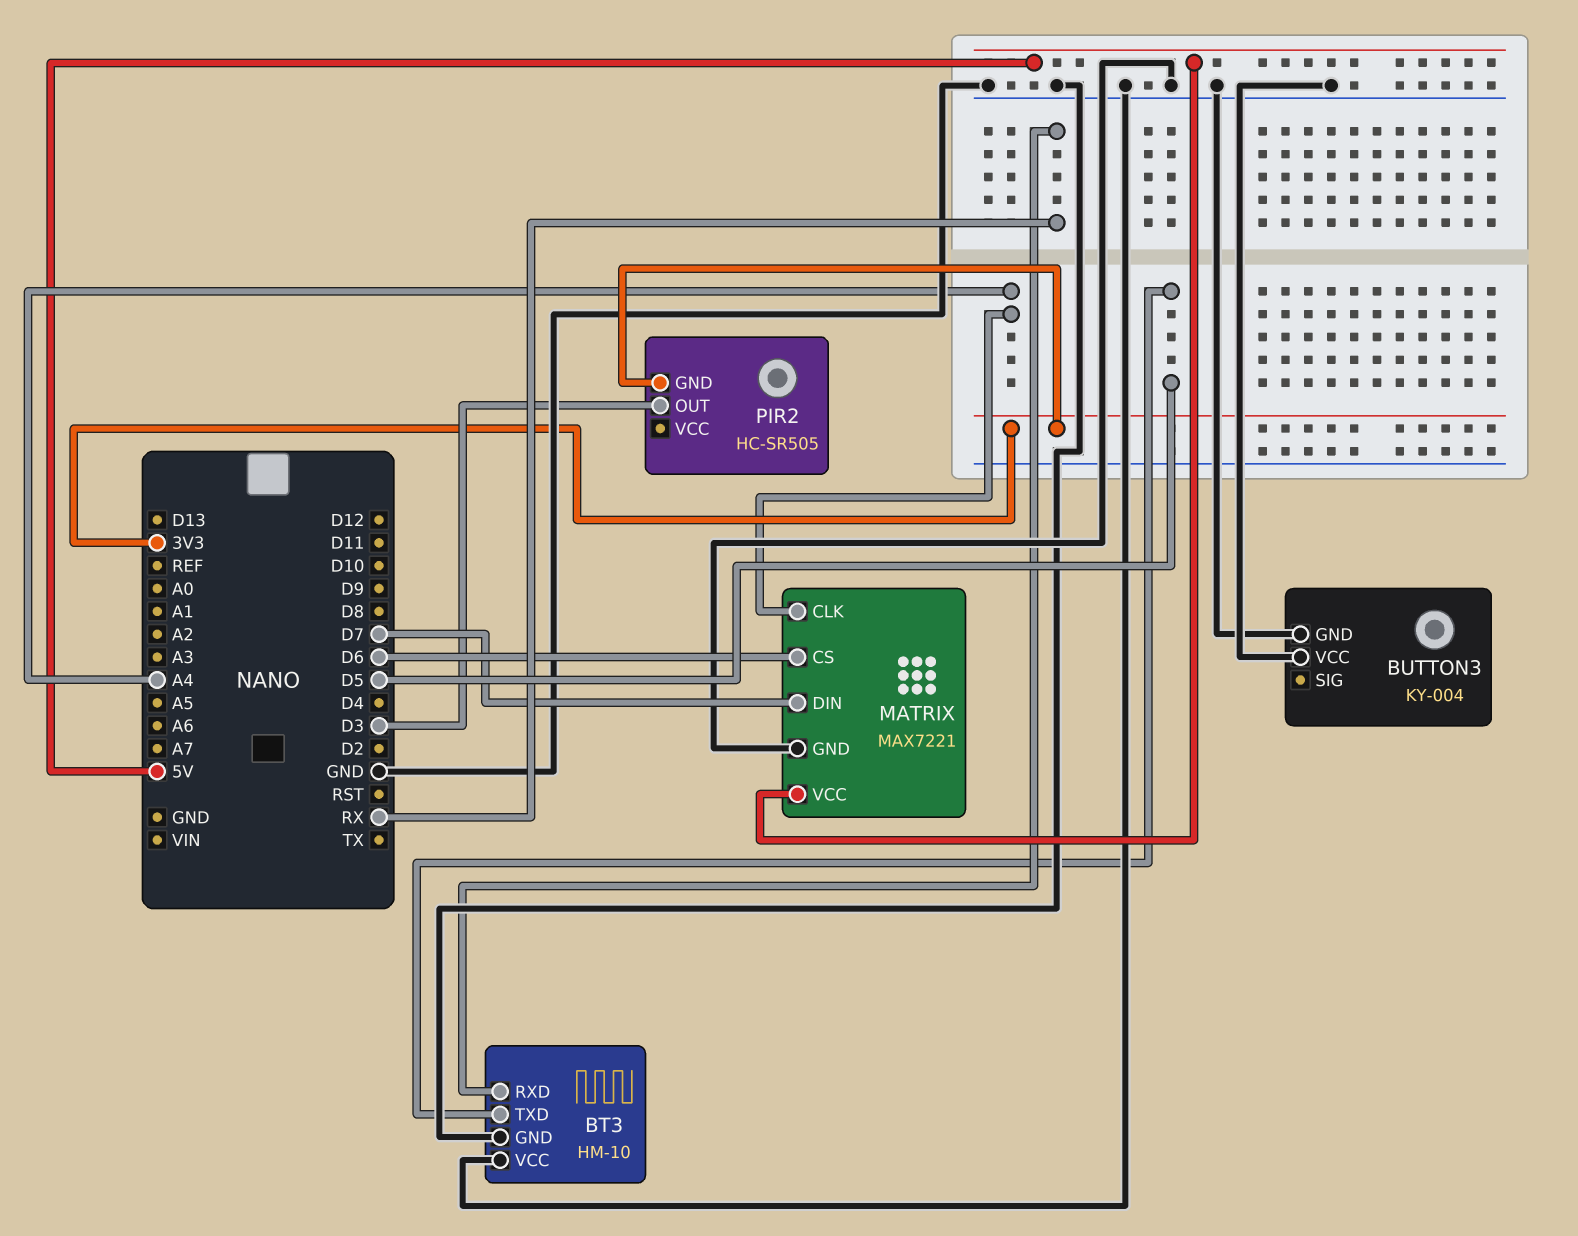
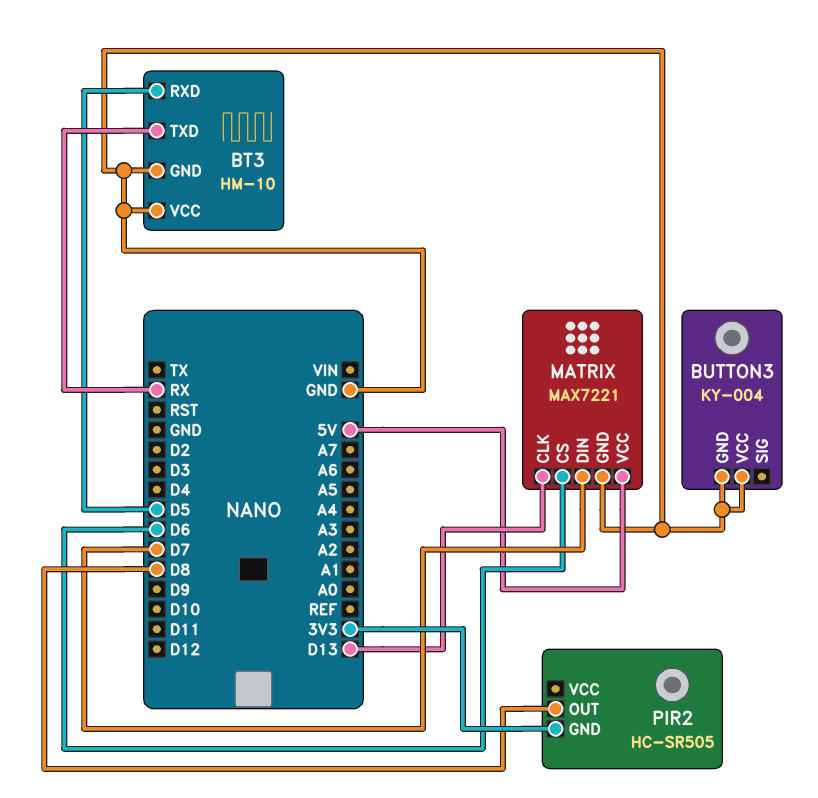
BT3 pin RXD: RX -> D5
BT3 pin TXD: D5 -> RX
MATRIX pin CLK: A4 -> D13
PIR2 pin OUT: D3 -> D8

